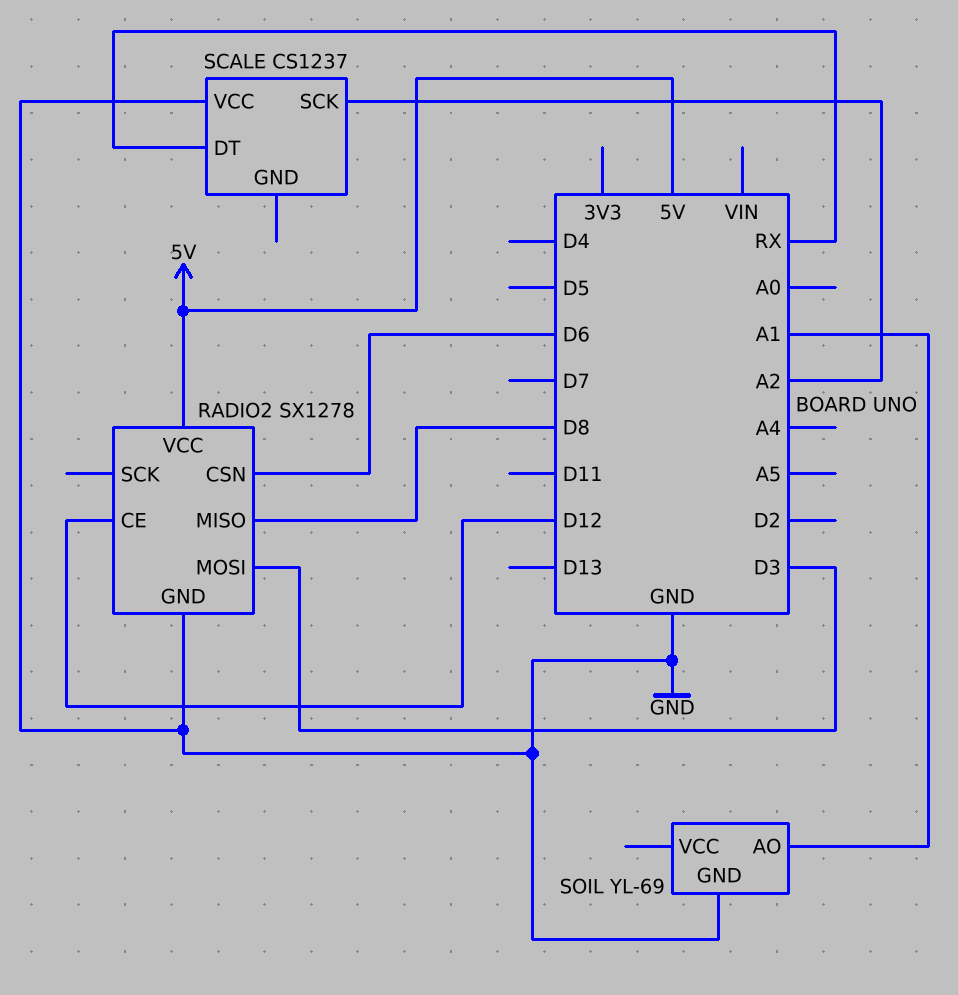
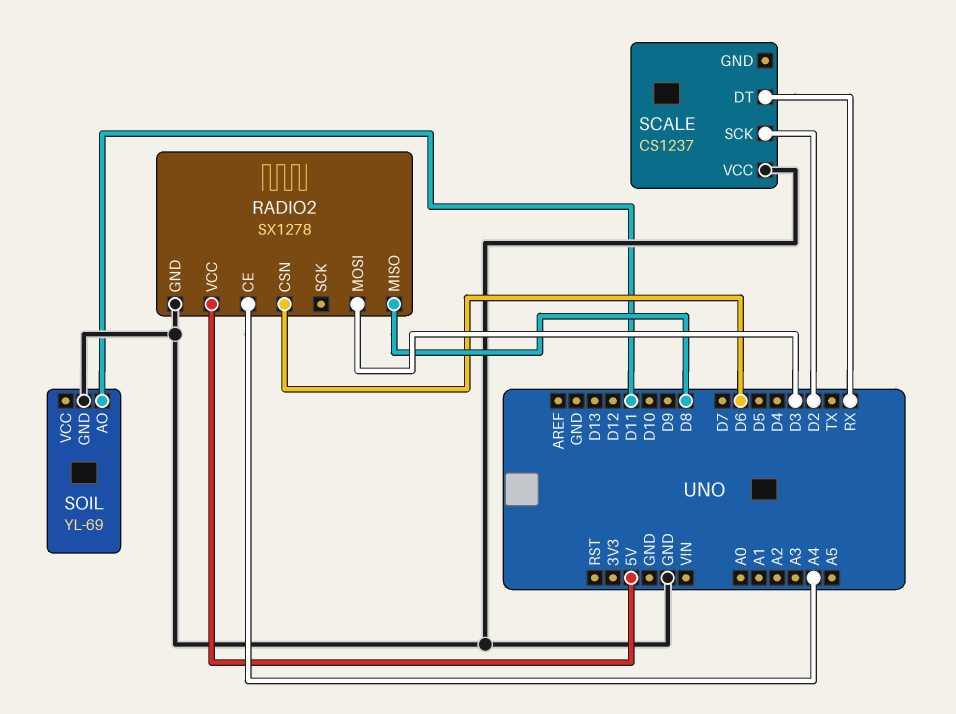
RADIO2 pin CE: D12 -> A4
SCALE pin SCK: A2 -> D2
SOIL pin AO: A1 -> D11

